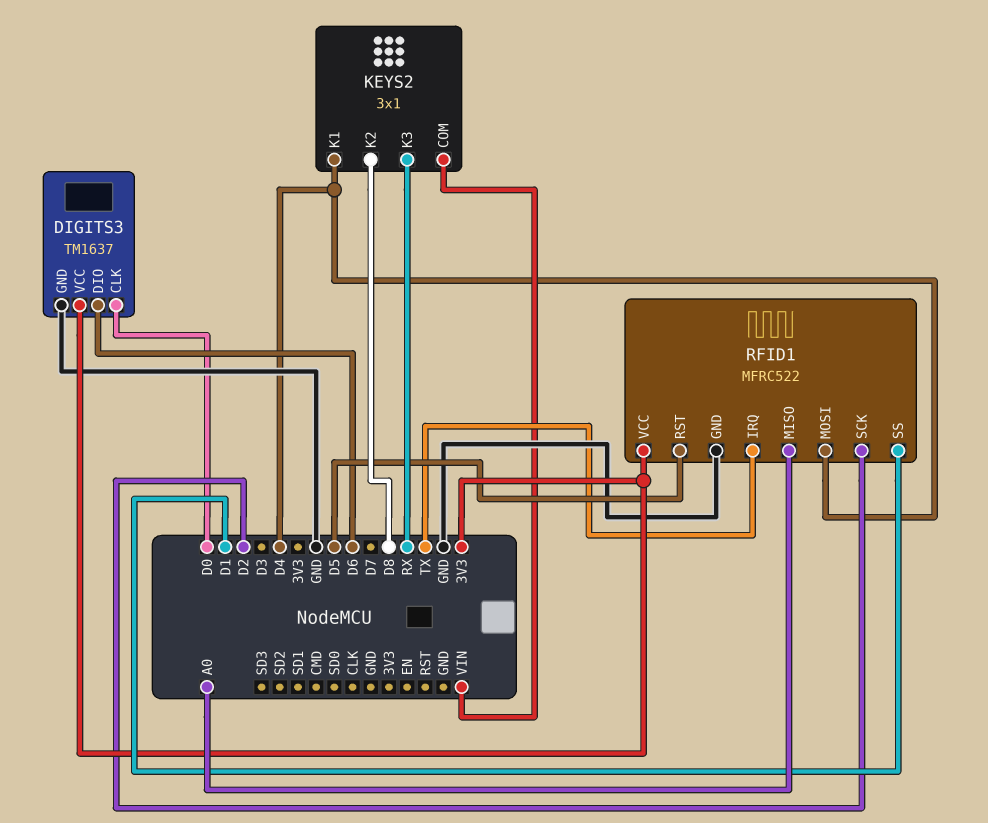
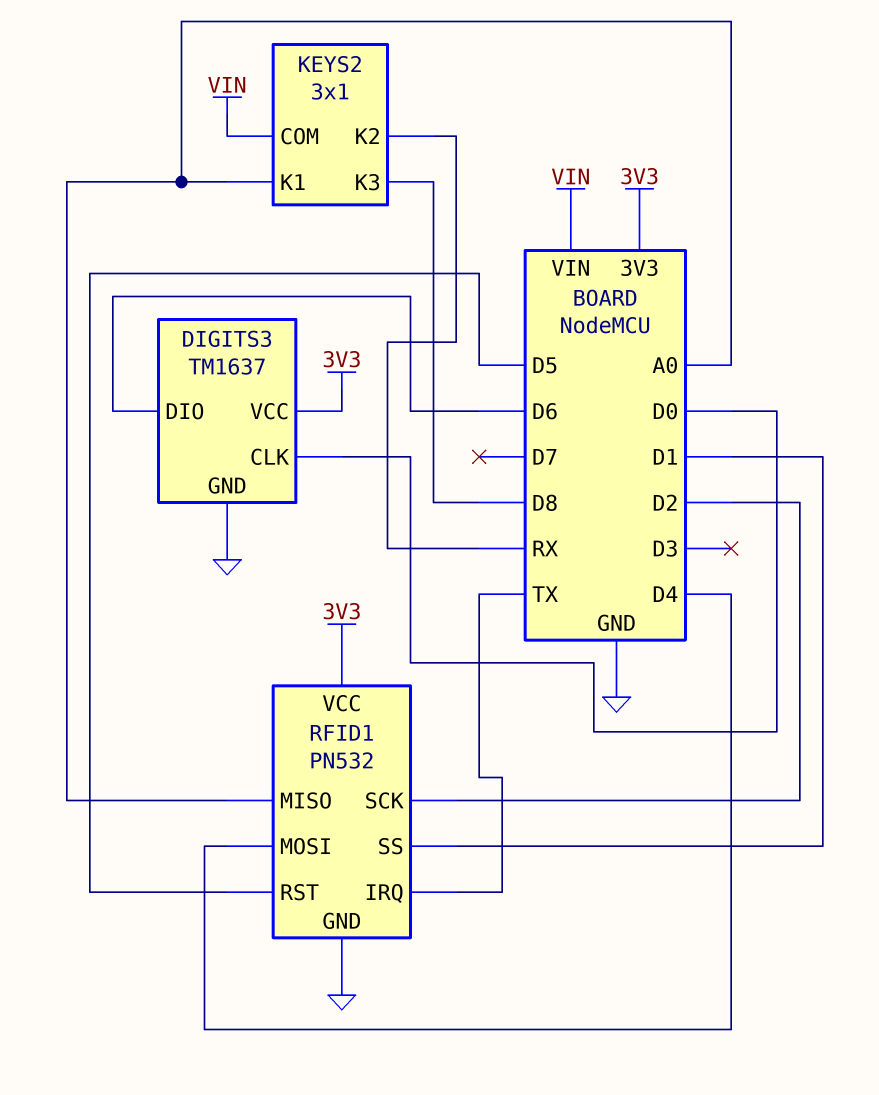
KEYS2 pin K1: D4 -> A0
KEYS2 pin K2: D8 -> RX
KEYS2 pin K3: RX -> D8
RFID1: MFRC522 -> PN532

